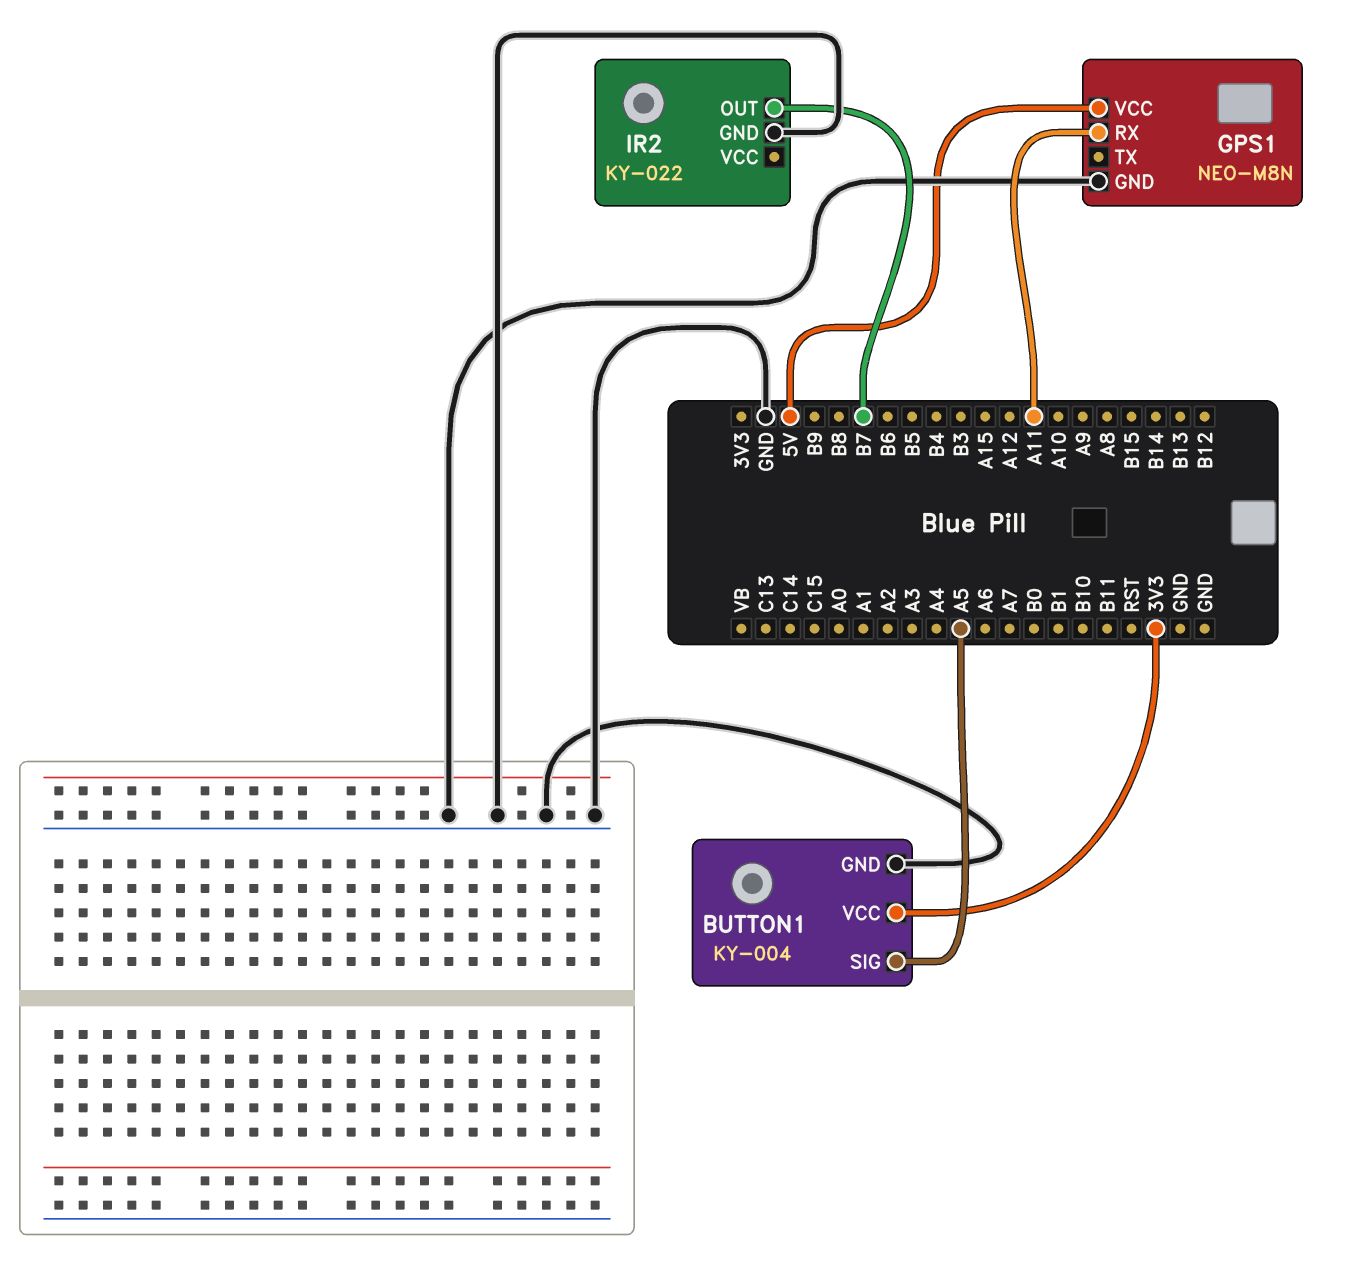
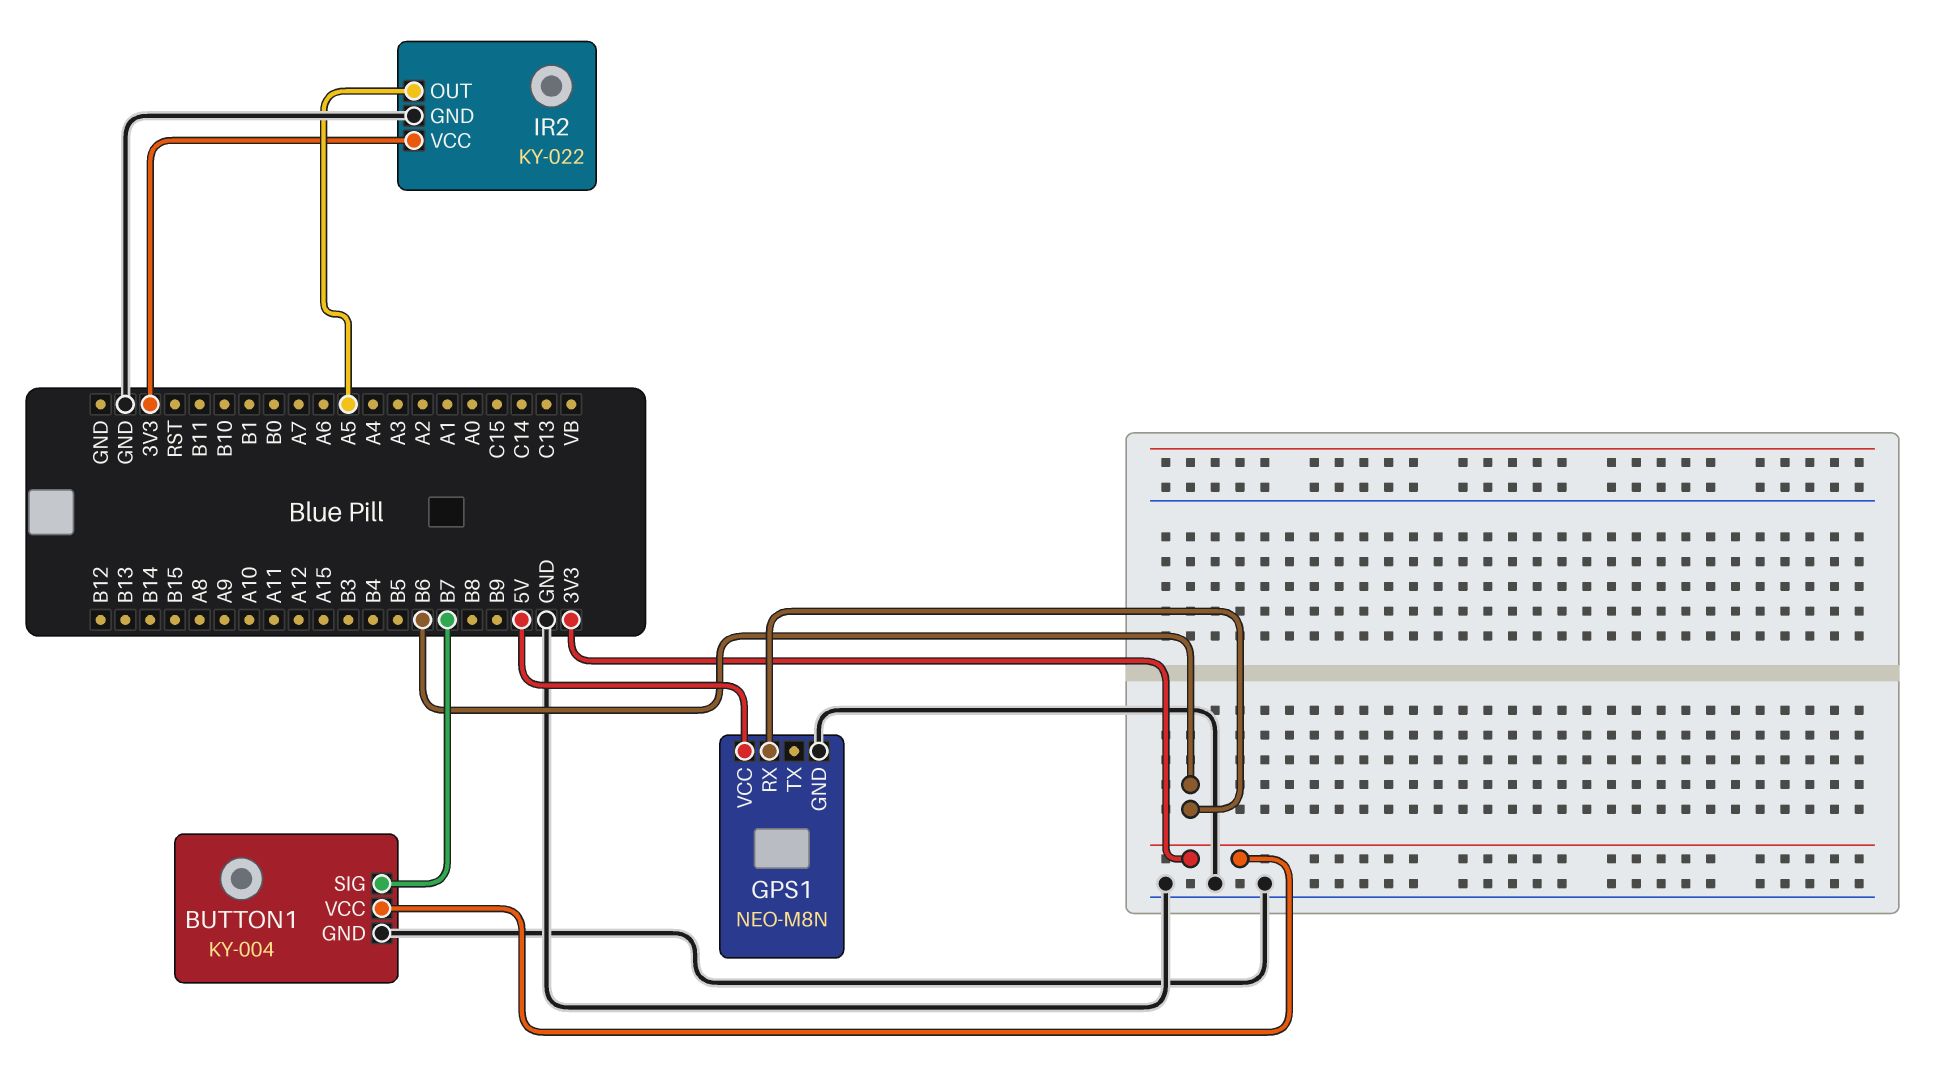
BUTTON1 pin SIG: A5 -> B7
GPS1 pin RX: A11 -> B6
IR2 pin OUT: B7 -> A5
IR2 pin VCC: none -> 3V3

